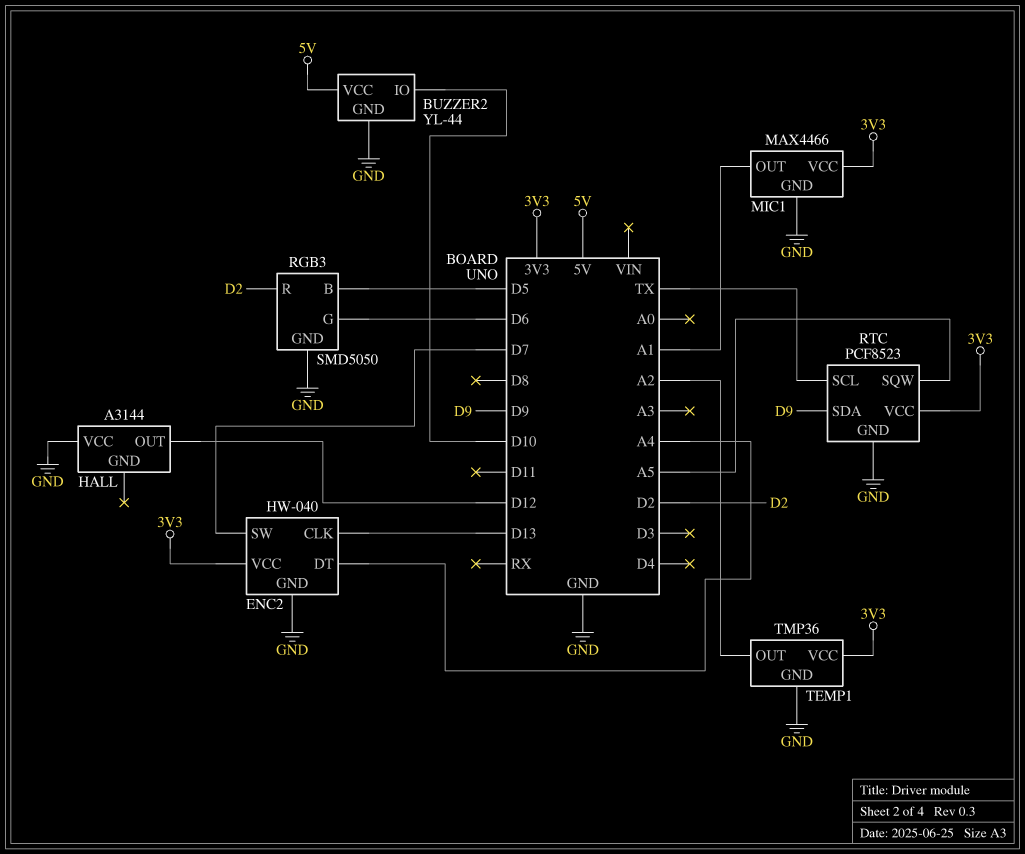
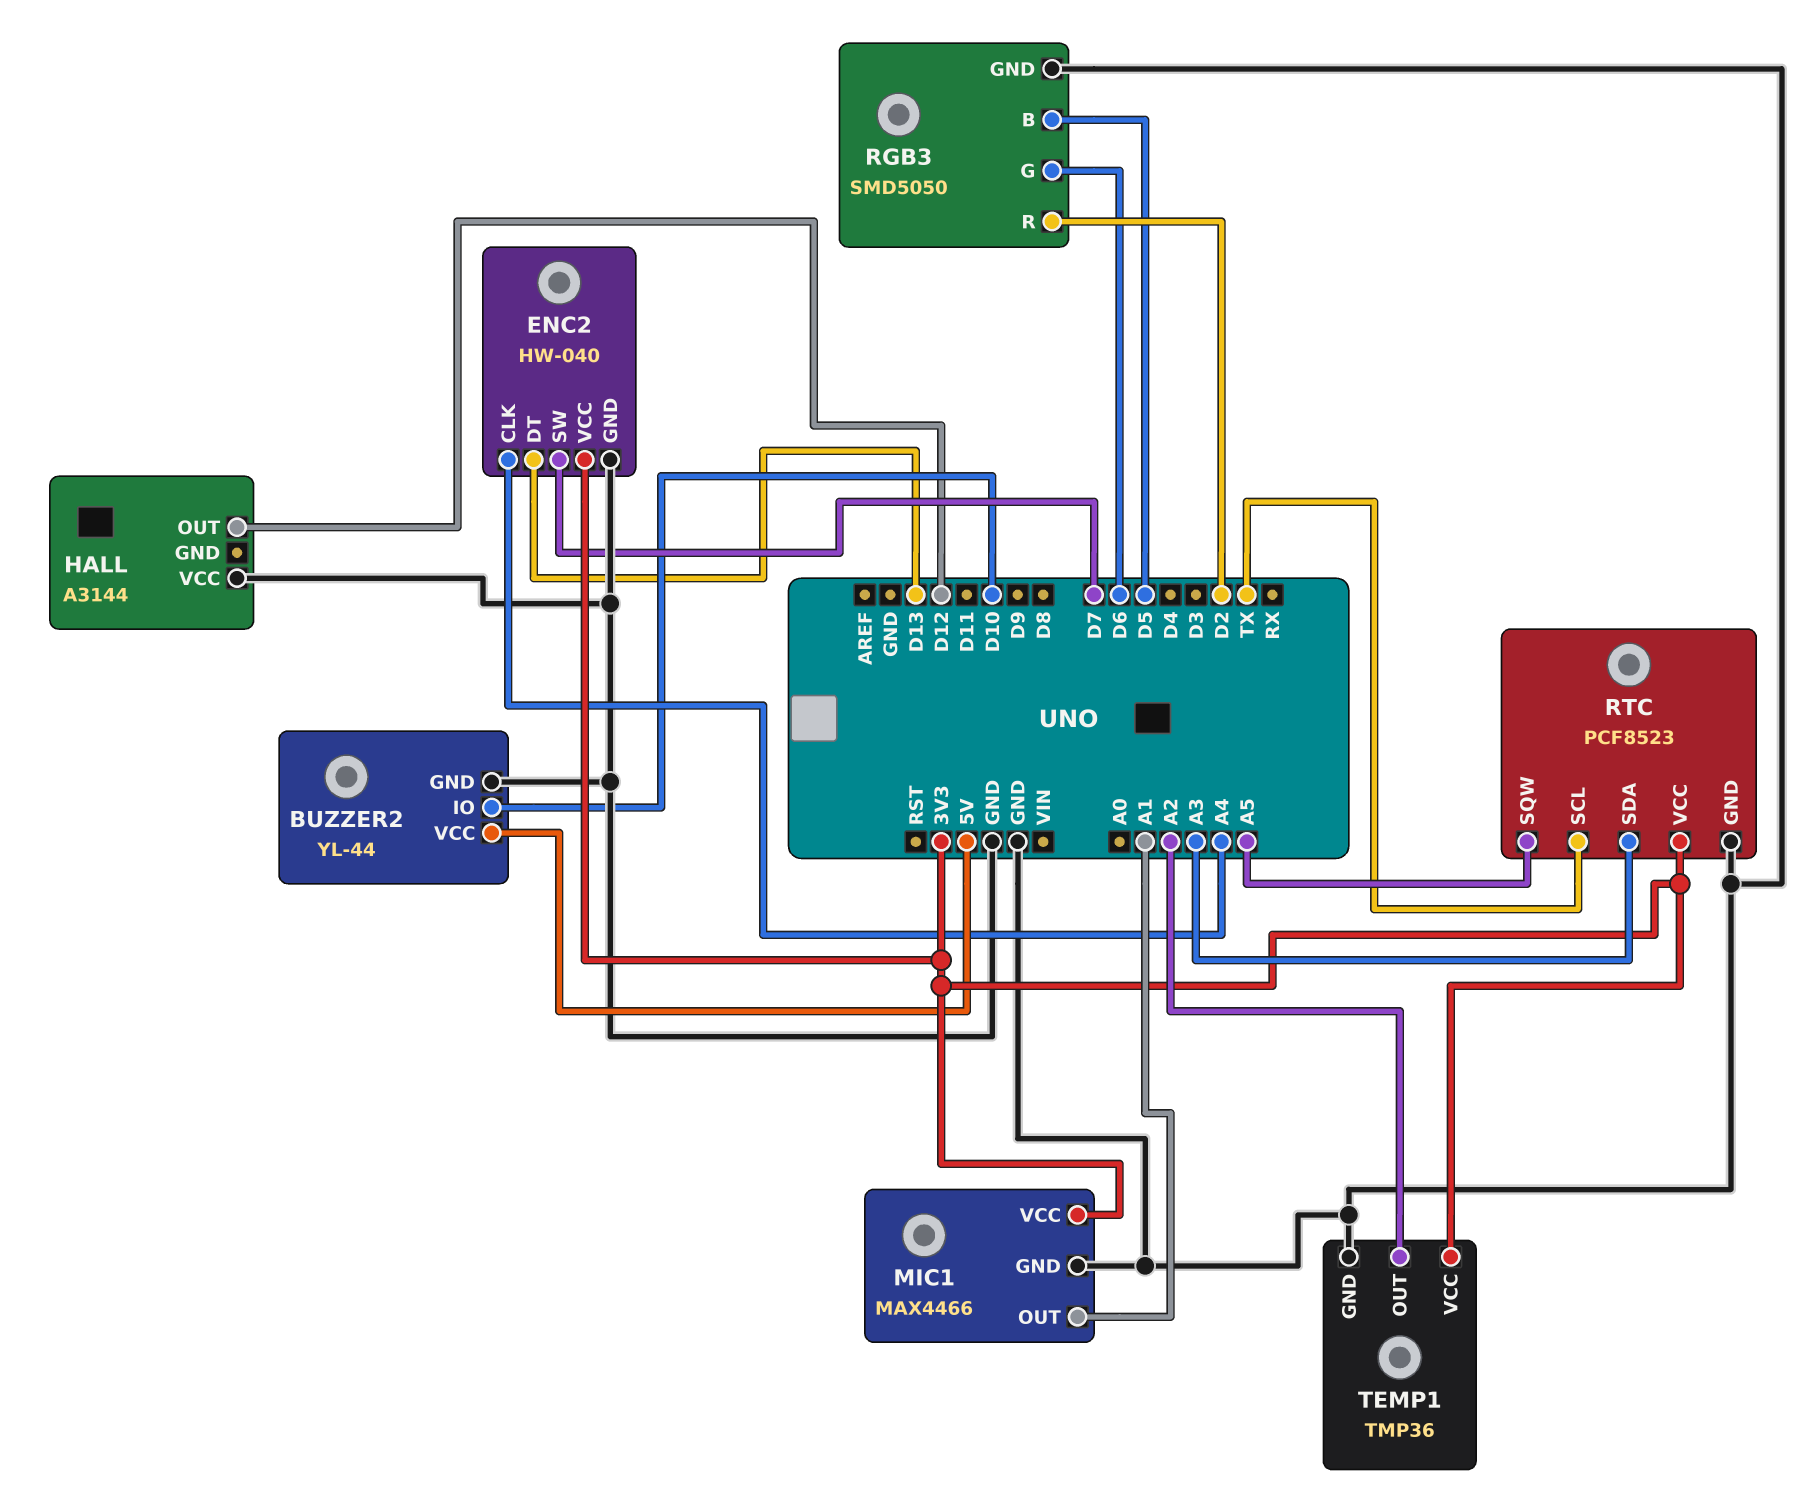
ENC2 pin CLK: D13 -> A4
ENC2 pin DT: A4 -> D13
RTC pin SDA: D9 -> A3

